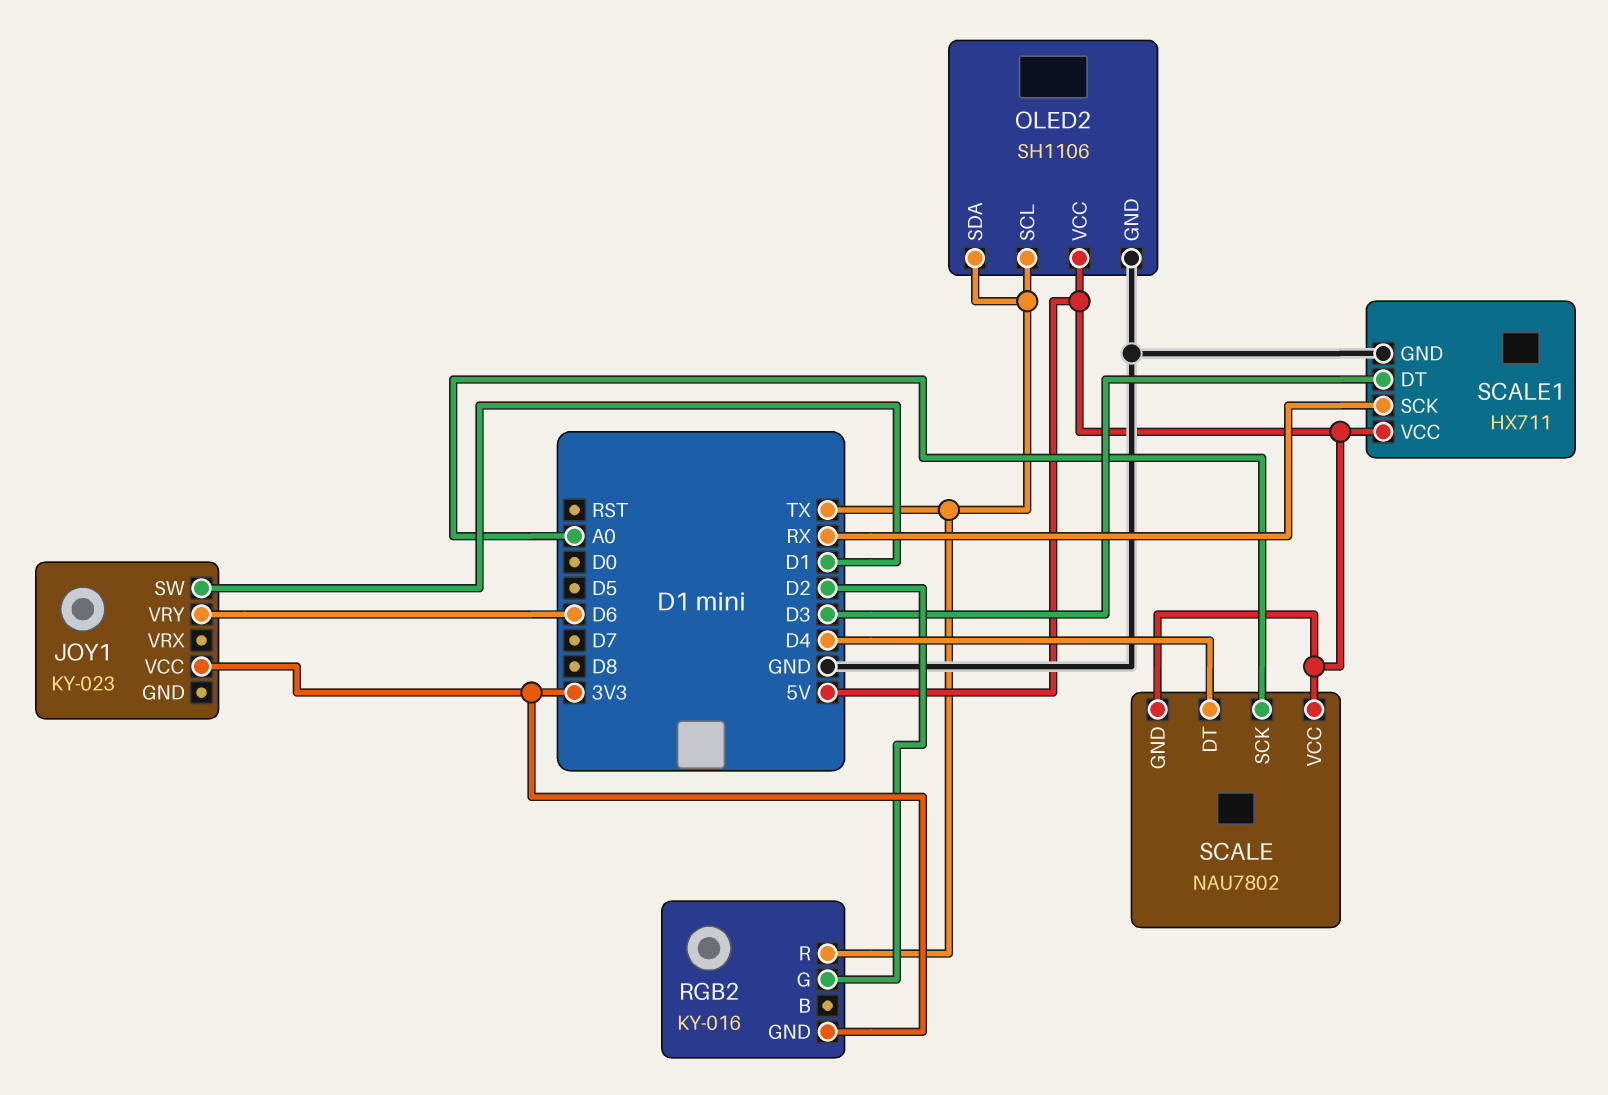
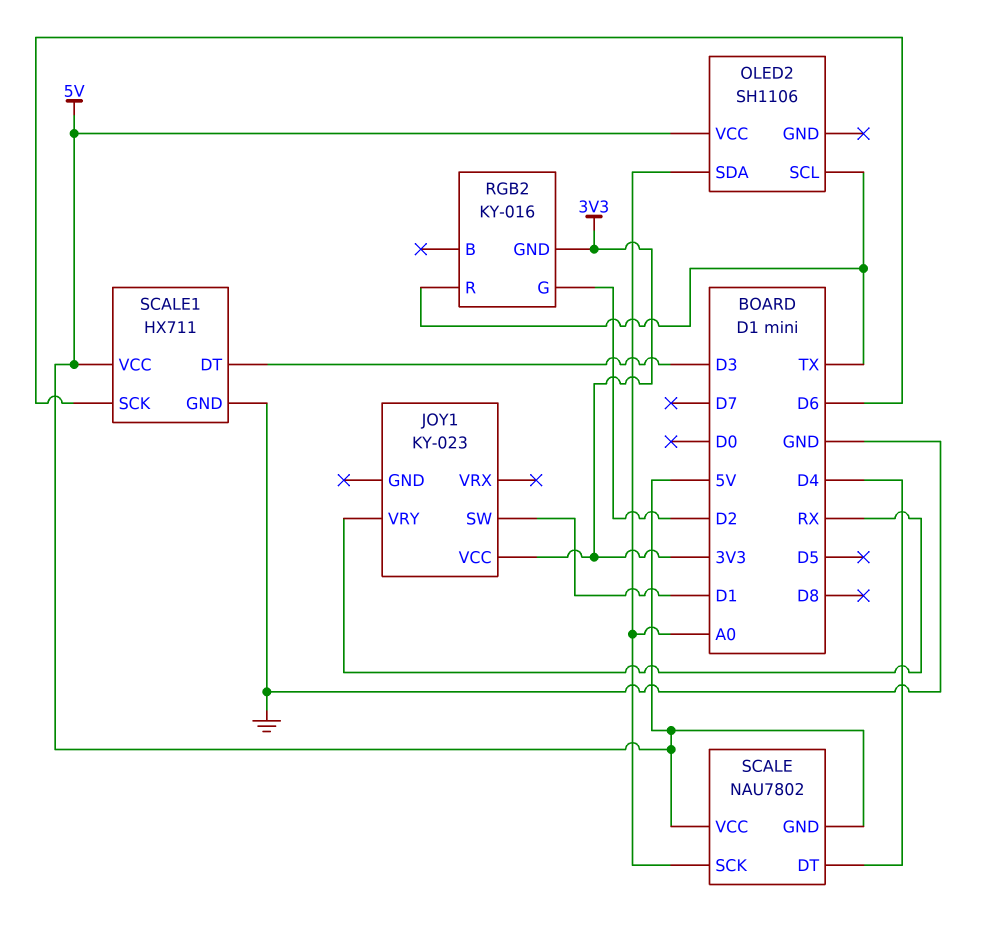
JOY1 pin VRY: D6 -> RX
OLED2 pin GND: GND -> none
OLED2 pin SDA: TX -> A0
SCALE1 pin SCK: RX -> D6

